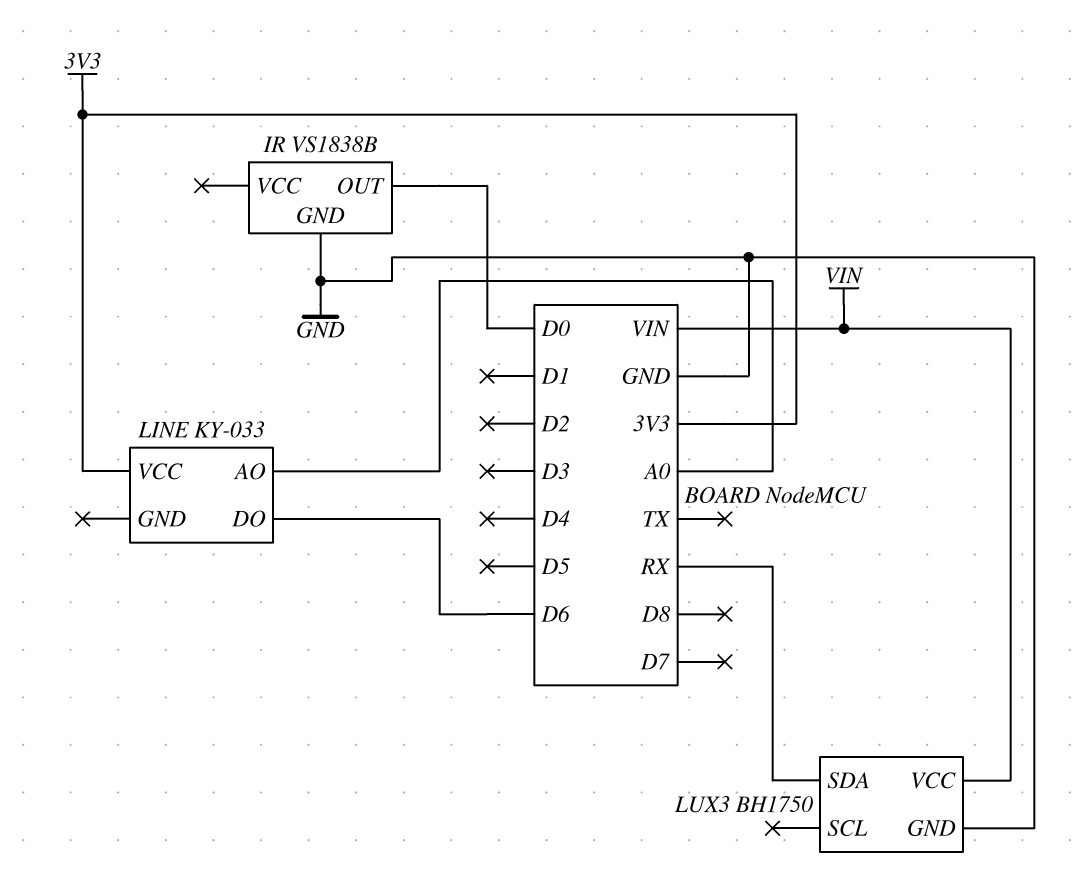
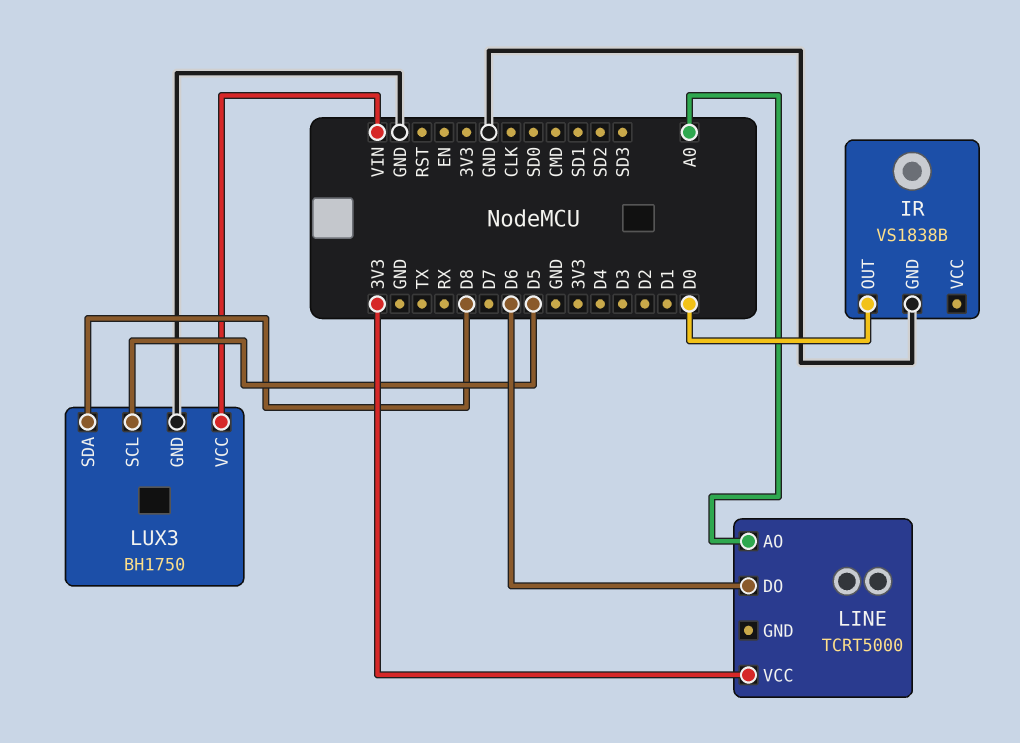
LINE: KY-033 -> TCRT5000
LUX3 pin SCL: none -> D5
LUX3 pin SDA: RX -> D8

